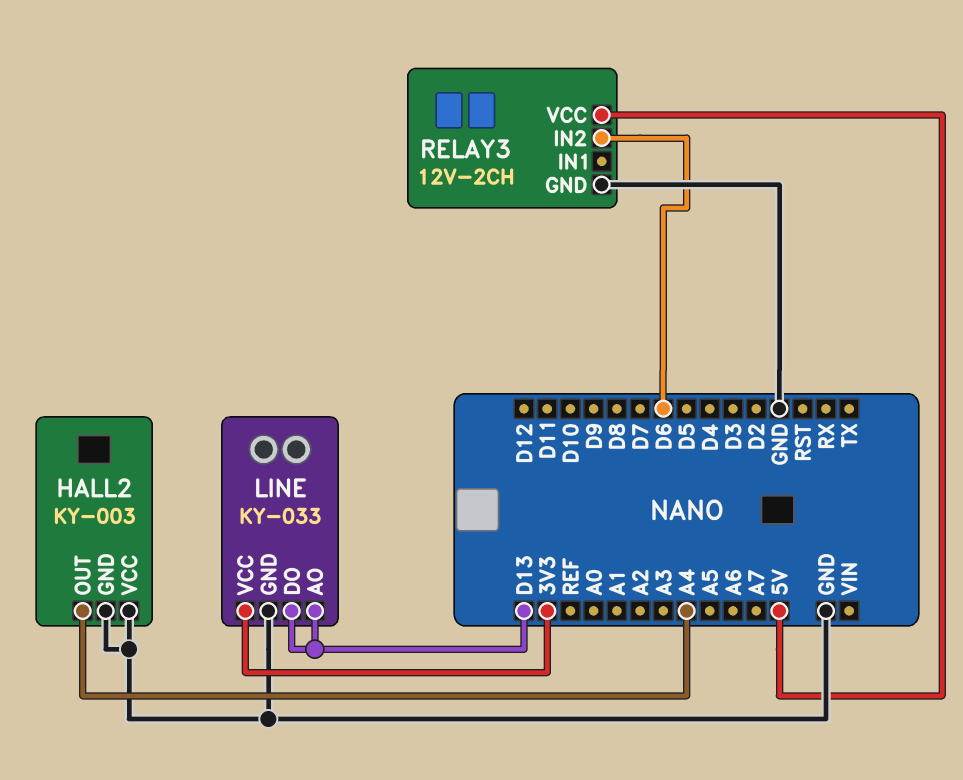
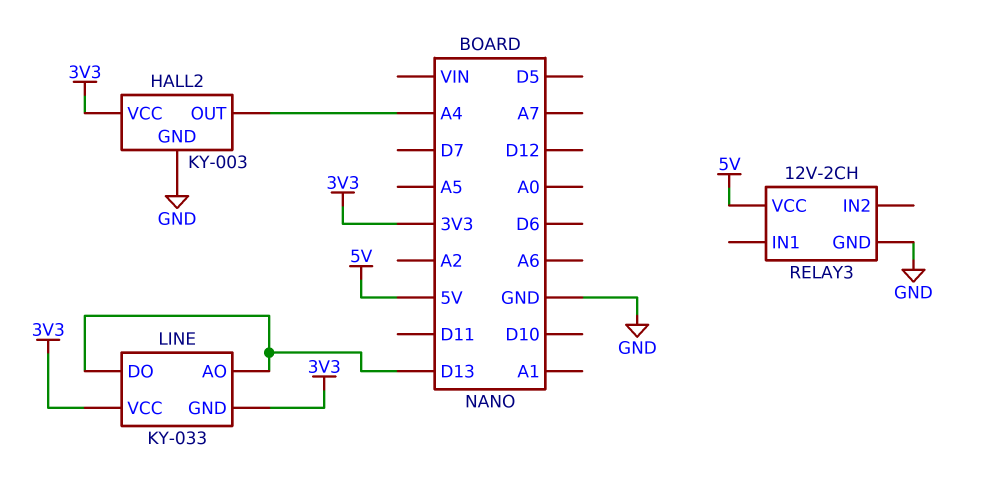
HALL2 pin VCC: GND -> 3V3
LINE pin GND: GND -> 3V3
RELAY3 pin IN2: D6 -> none

